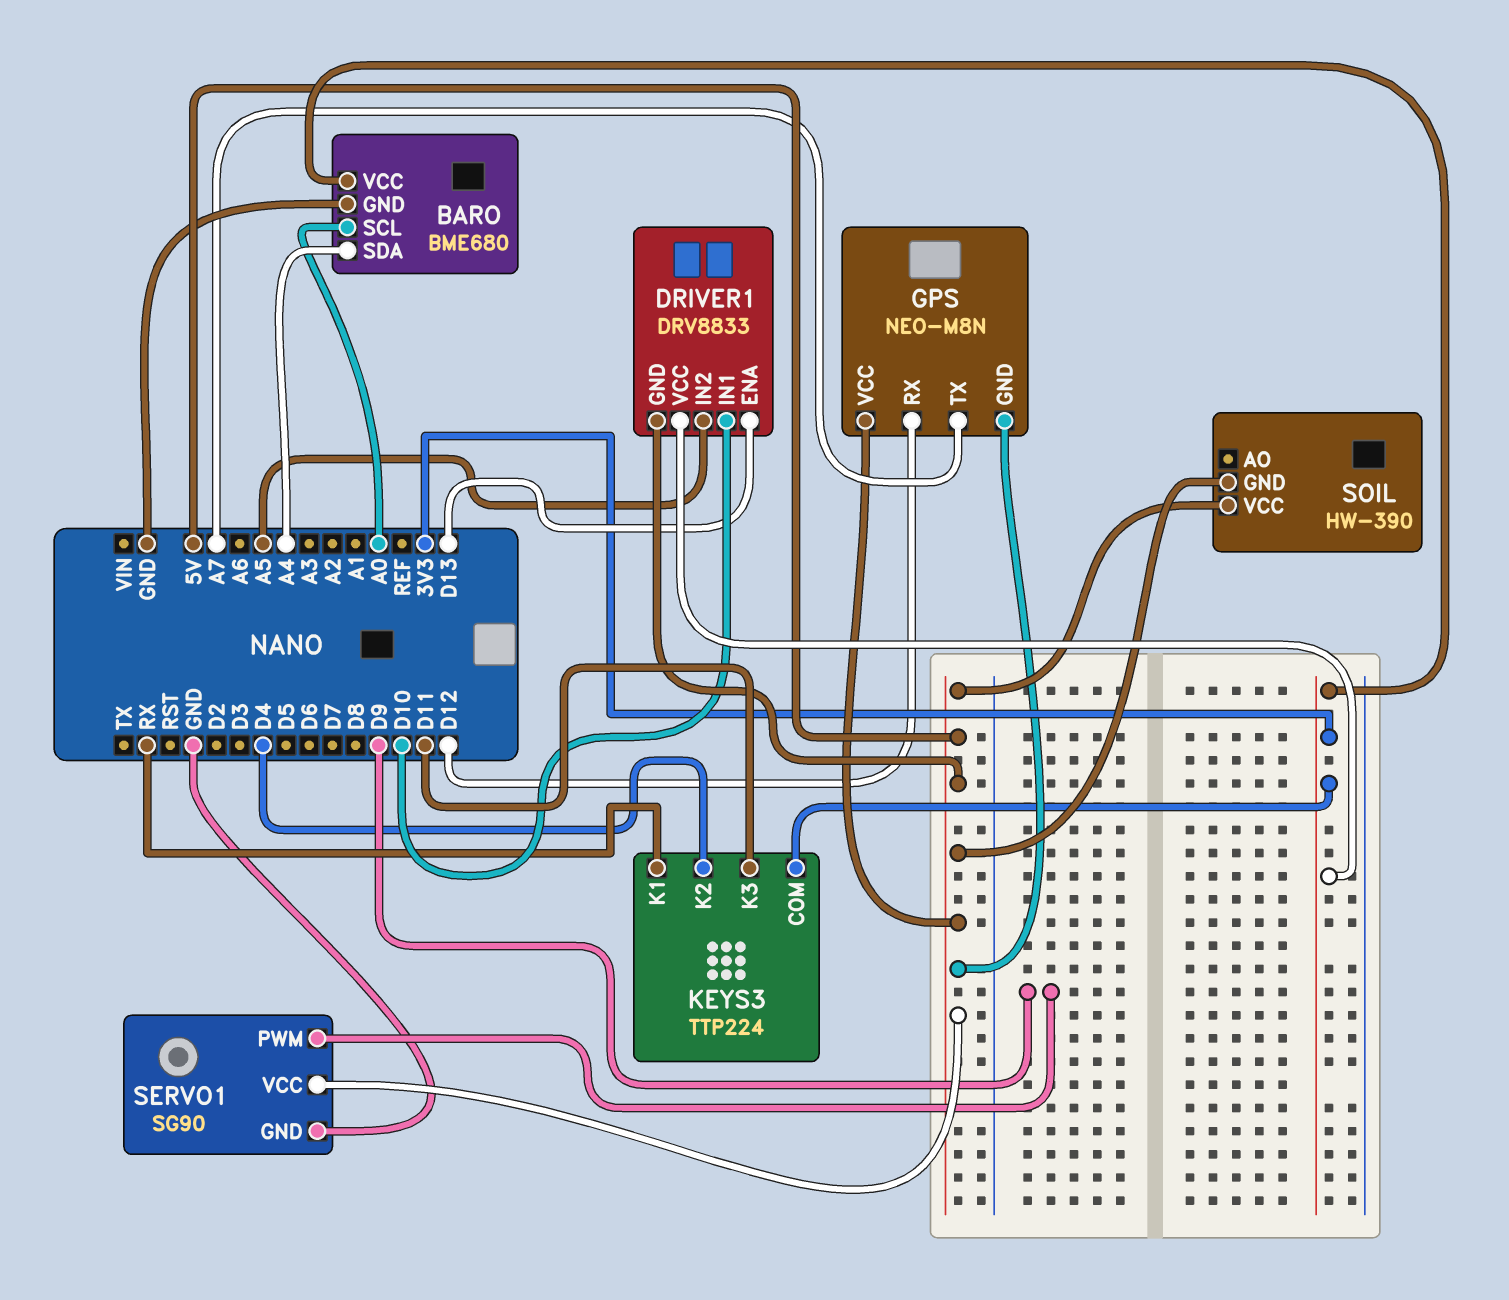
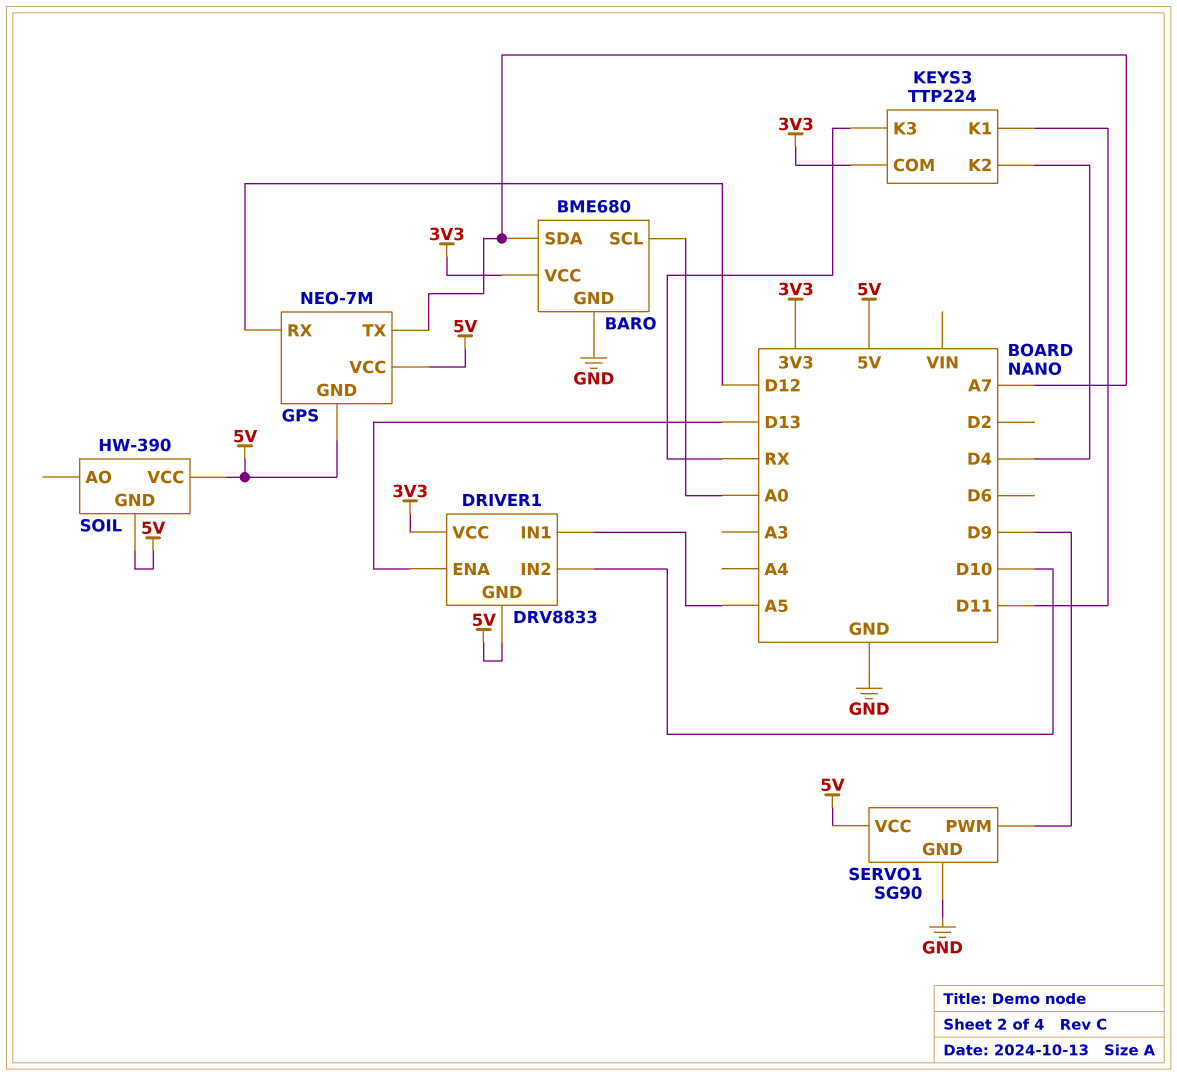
BARO pin SDA: A4 -> A7
DRIVER1 pin IN1: D10 -> A5
DRIVER1 pin IN2: A5 -> D10
GPS: NEO-M8N -> NEO-7M
KEYS3 pin K1: RX -> D11
KEYS3 pin K3: D11 -> RX

